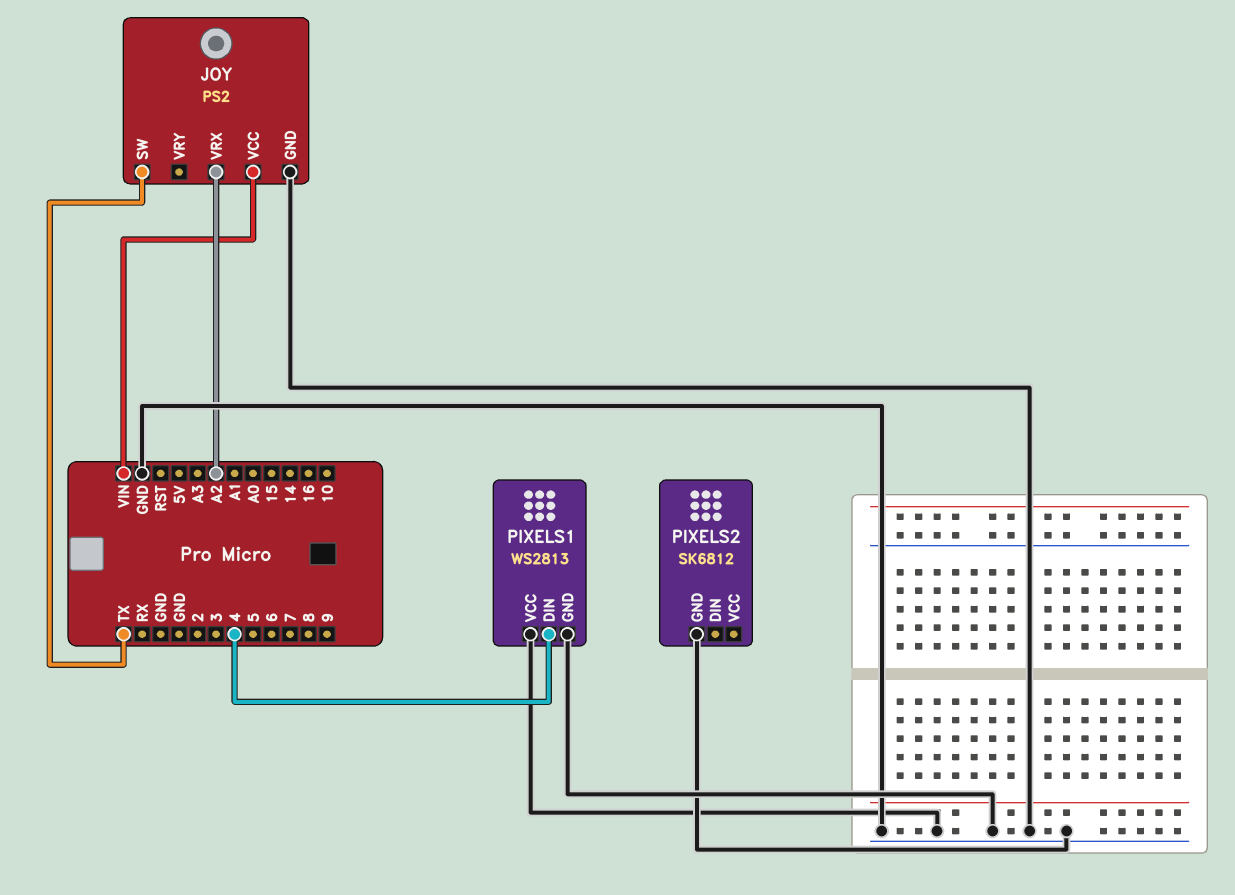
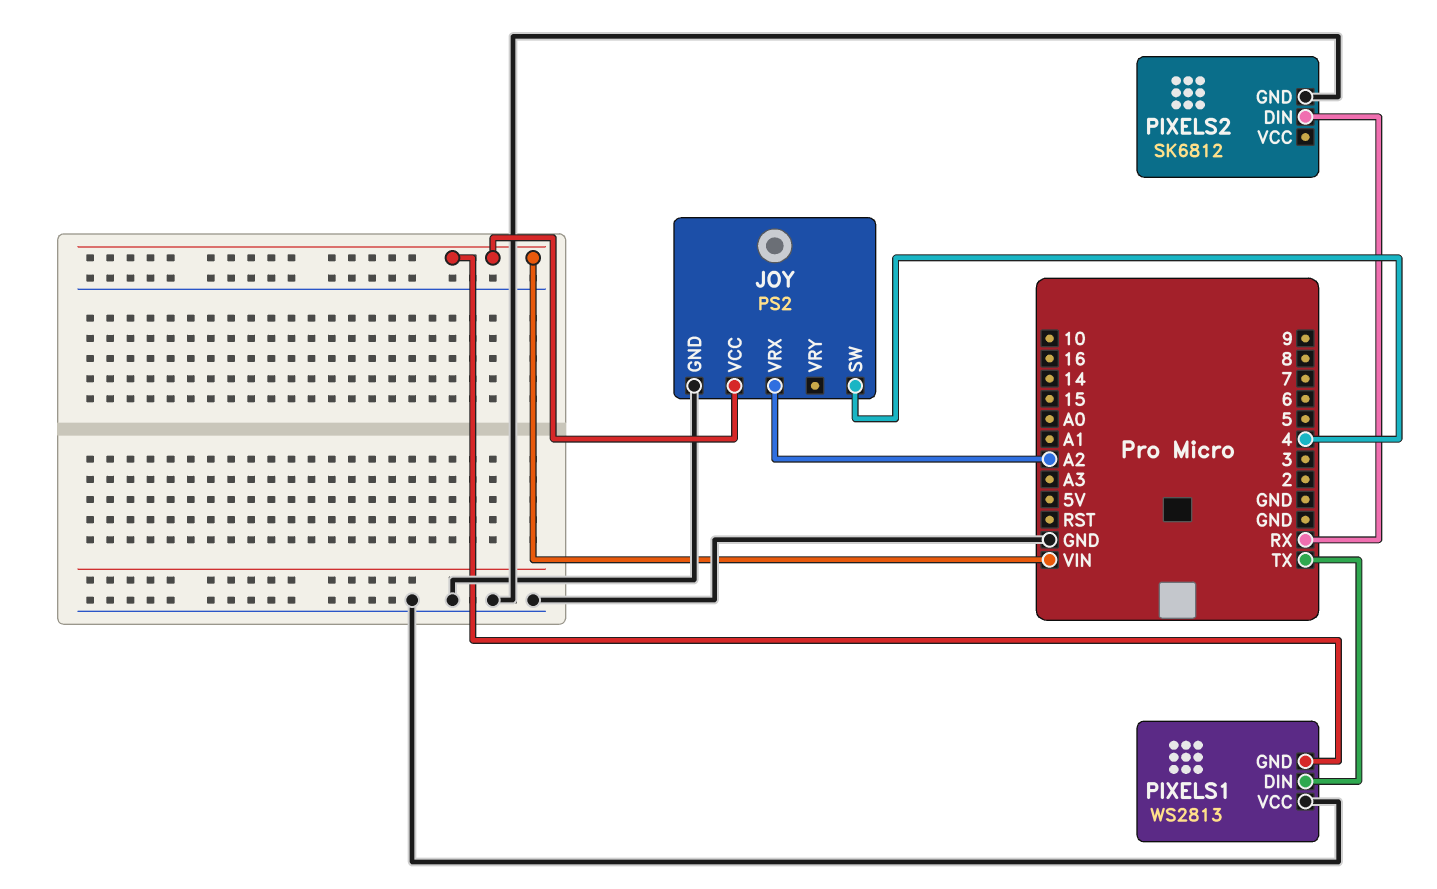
JOY pin SW: TX -> 4
PIXELS1 pin DIN: 4 -> TX
PIXELS1 pin GND: GND -> VIN
PIXELS2 pin DIN: none -> RX

